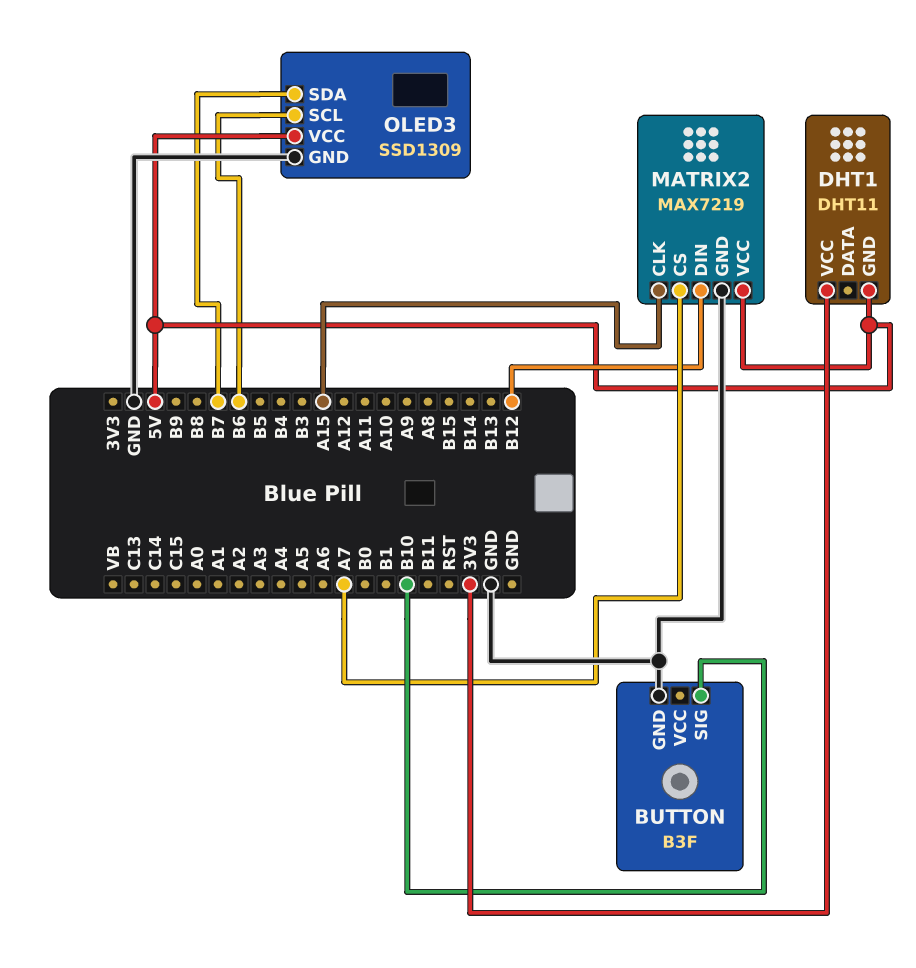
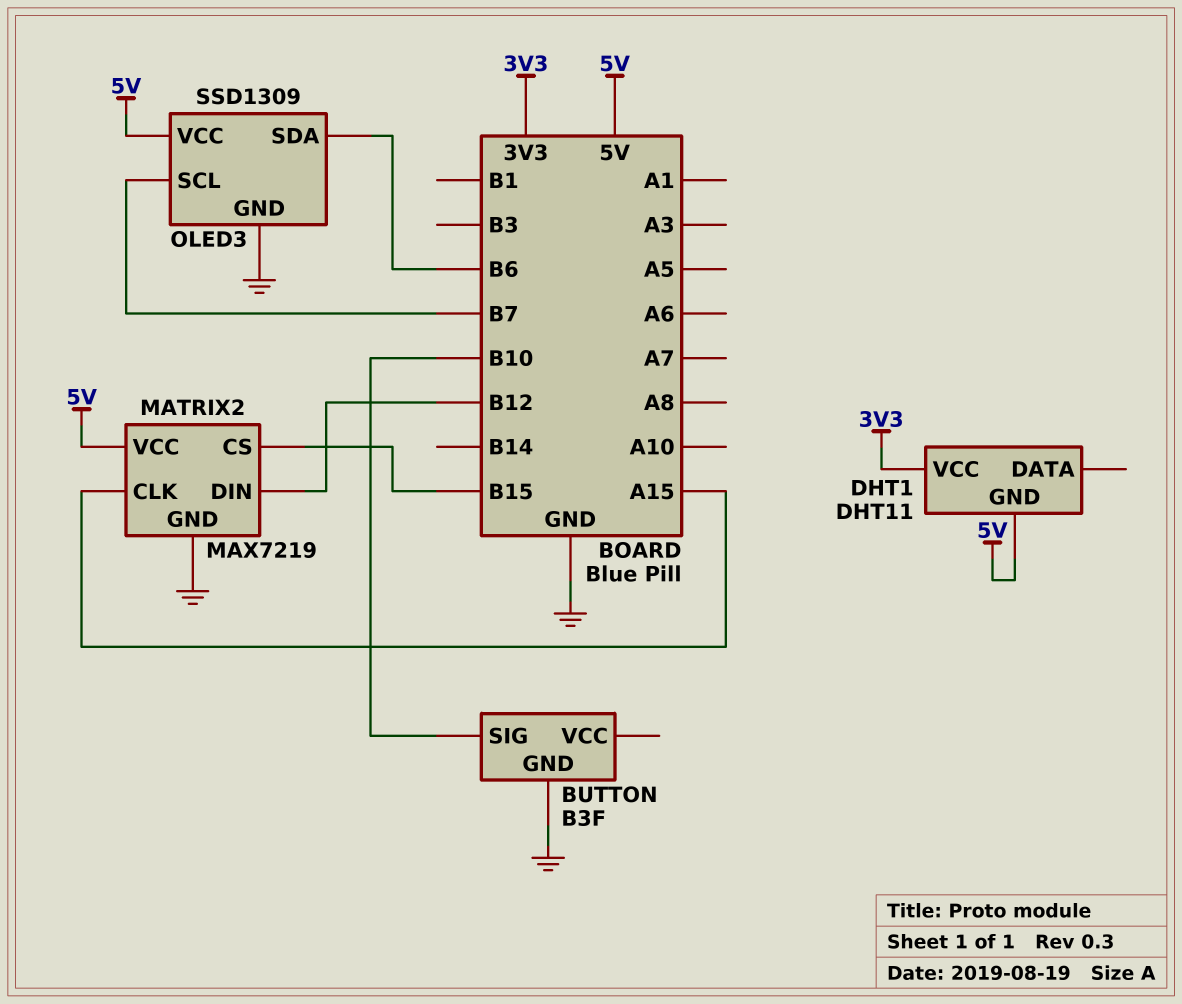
MATRIX2 pin CS: A7 -> B15
OLED3 pin SCL: B6 -> B7
OLED3 pin SDA: B7 -> B6

